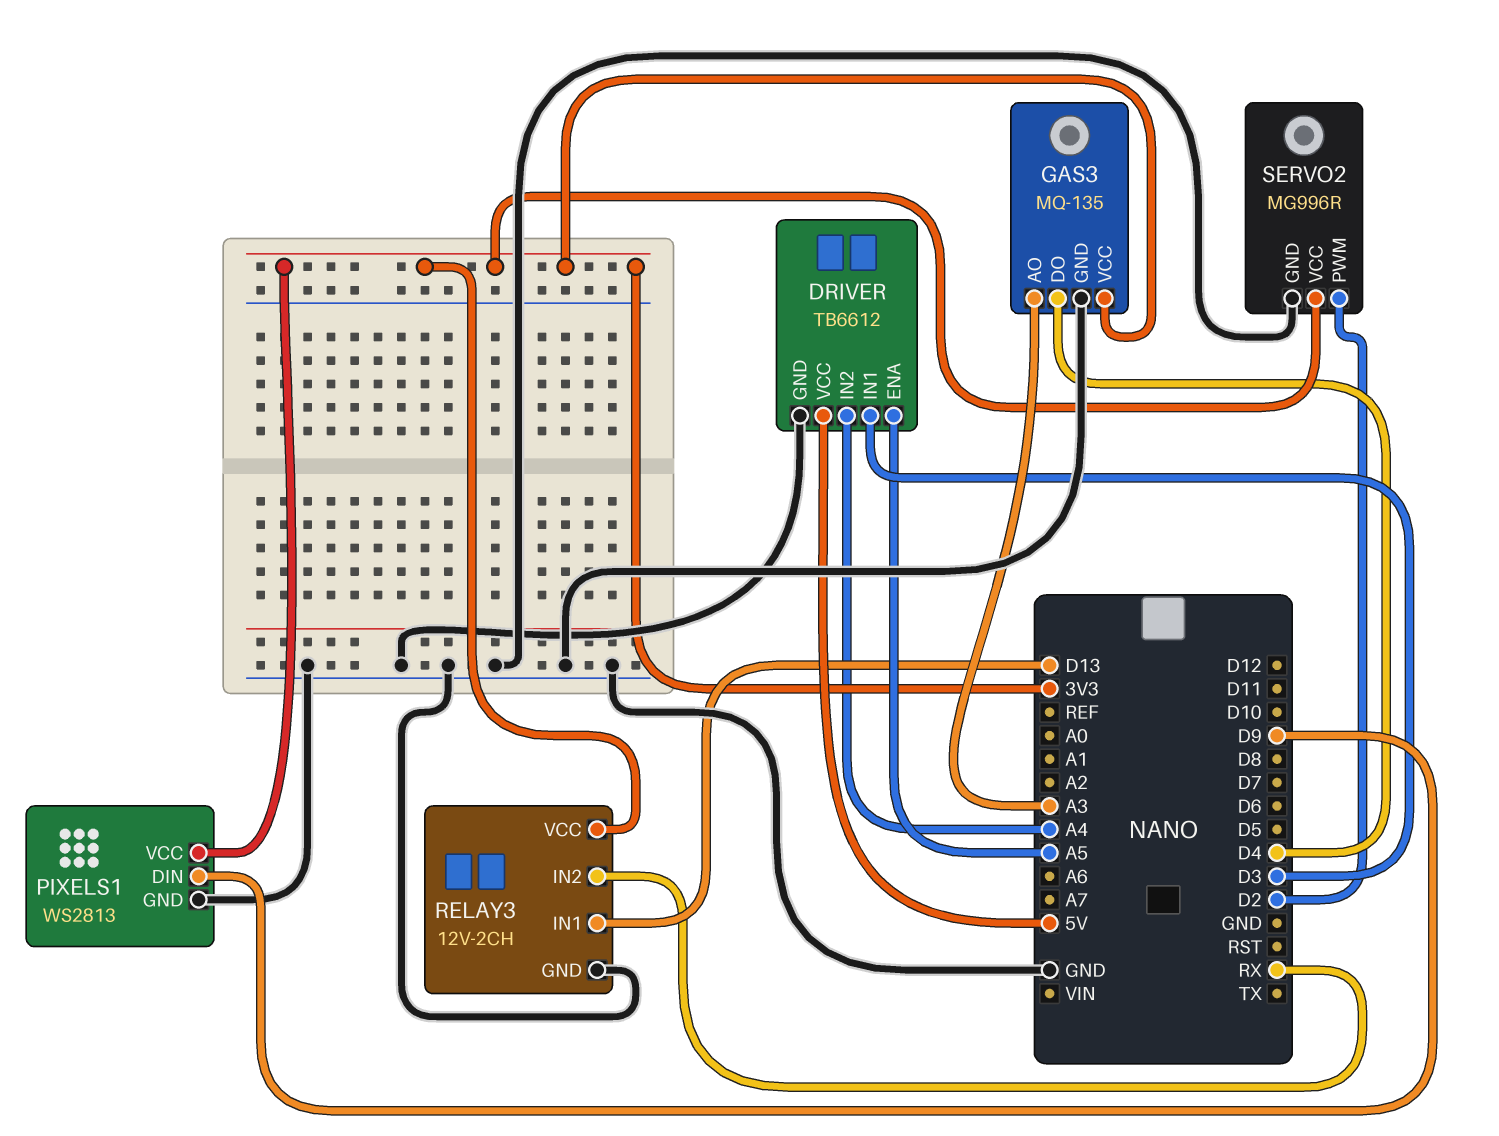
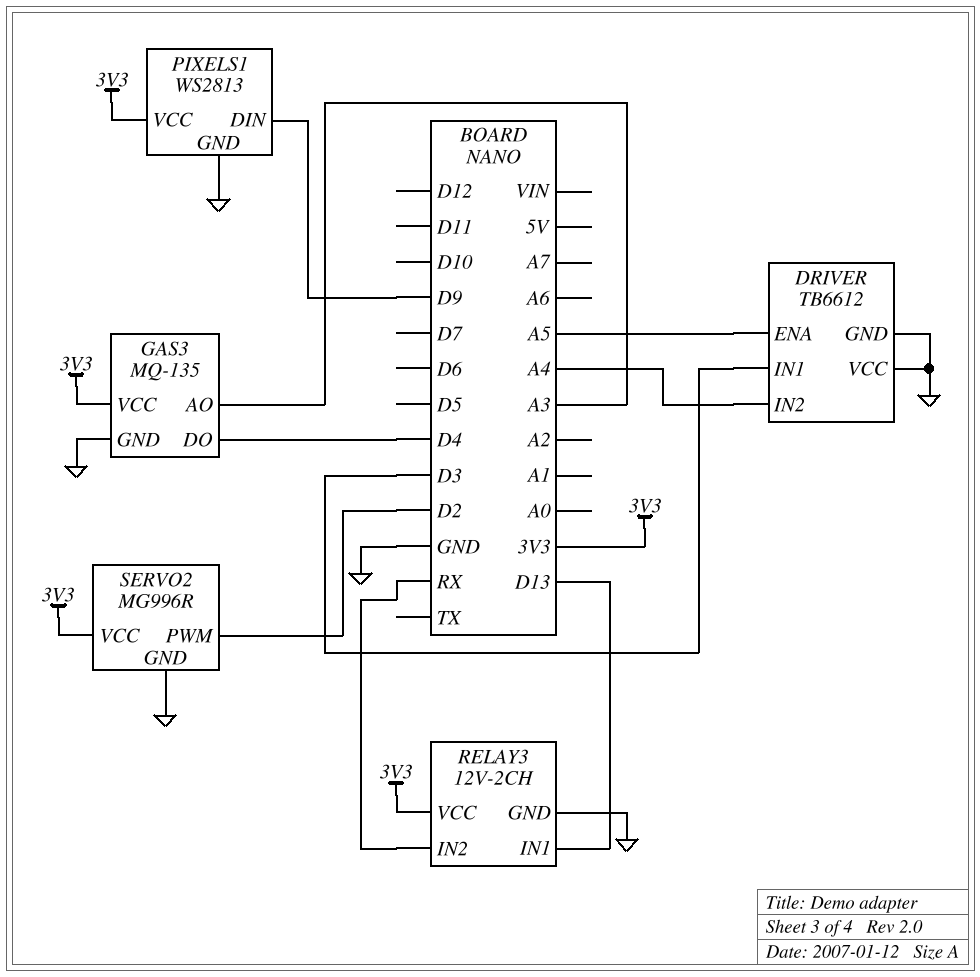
DRIVER pin VCC: 5V -> GND

